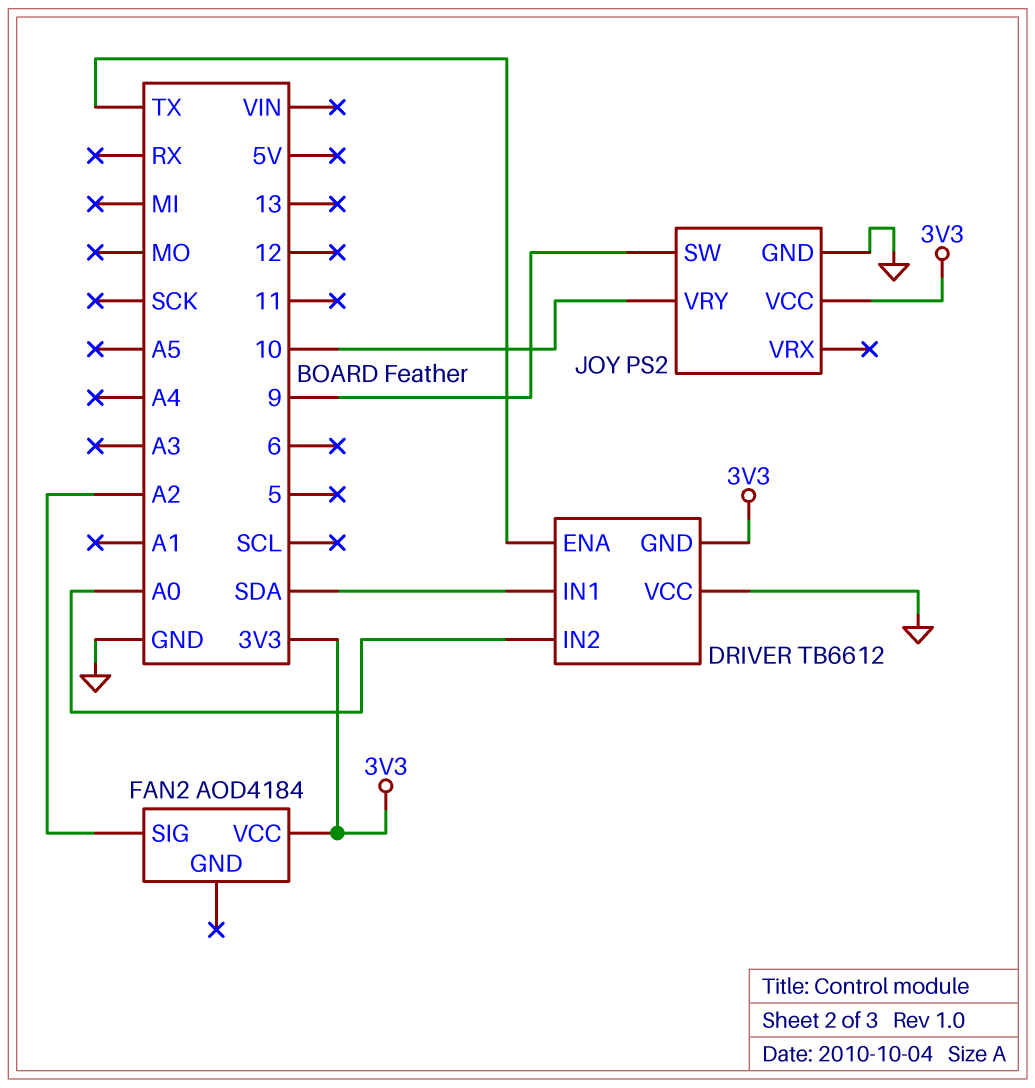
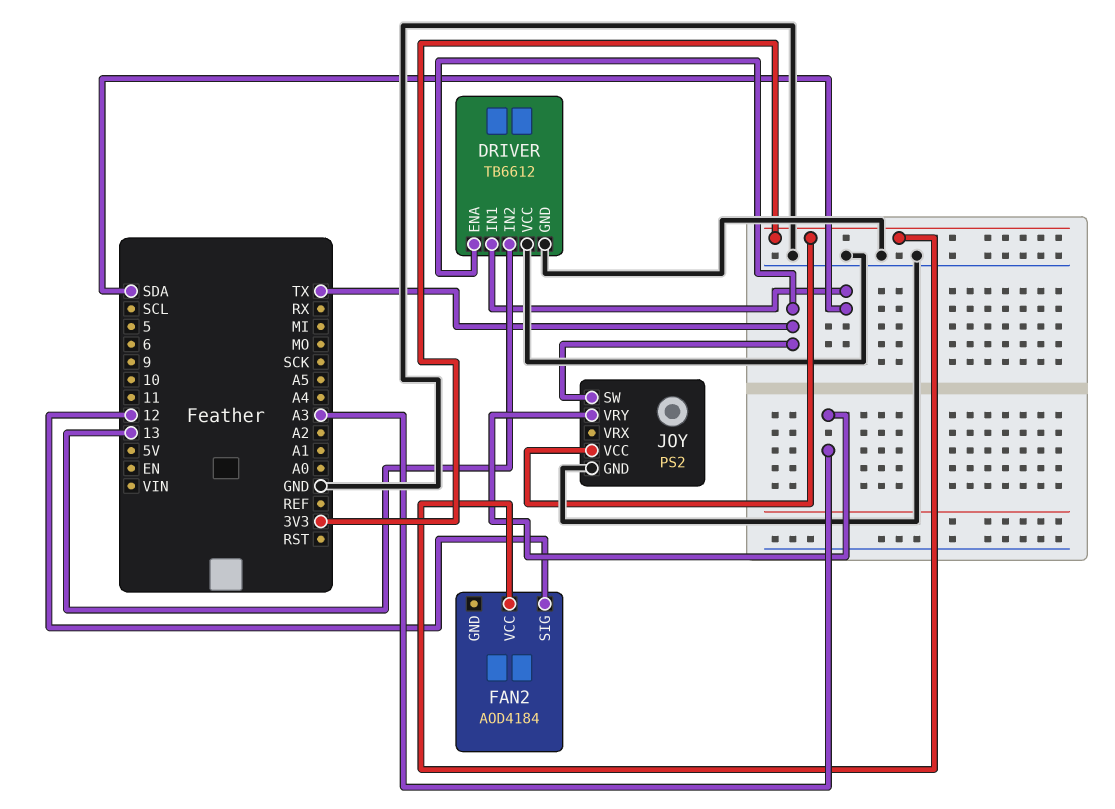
DRIVER pin GND: 3V3 -> GND
DRIVER pin IN2: A0 -> 13
FAN2 pin SIG: A2 -> 12
JOY pin SW: 9 -> TX
JOY pin VRY: 10 -> A3

